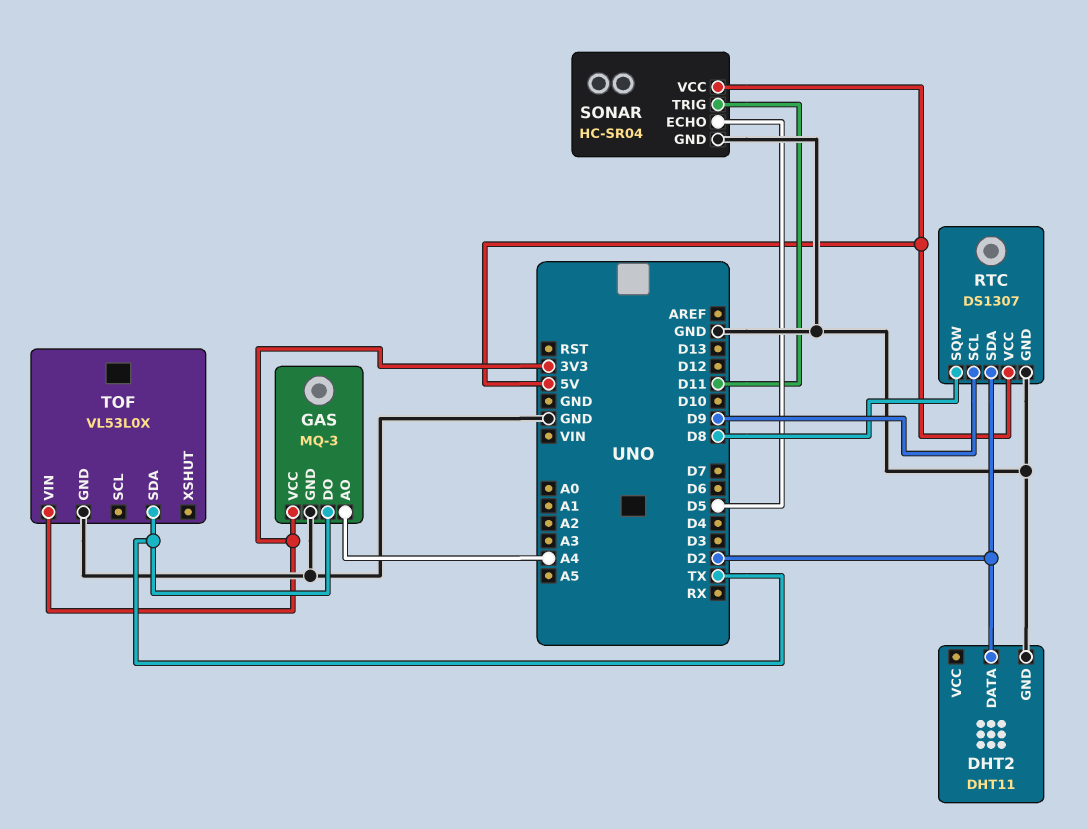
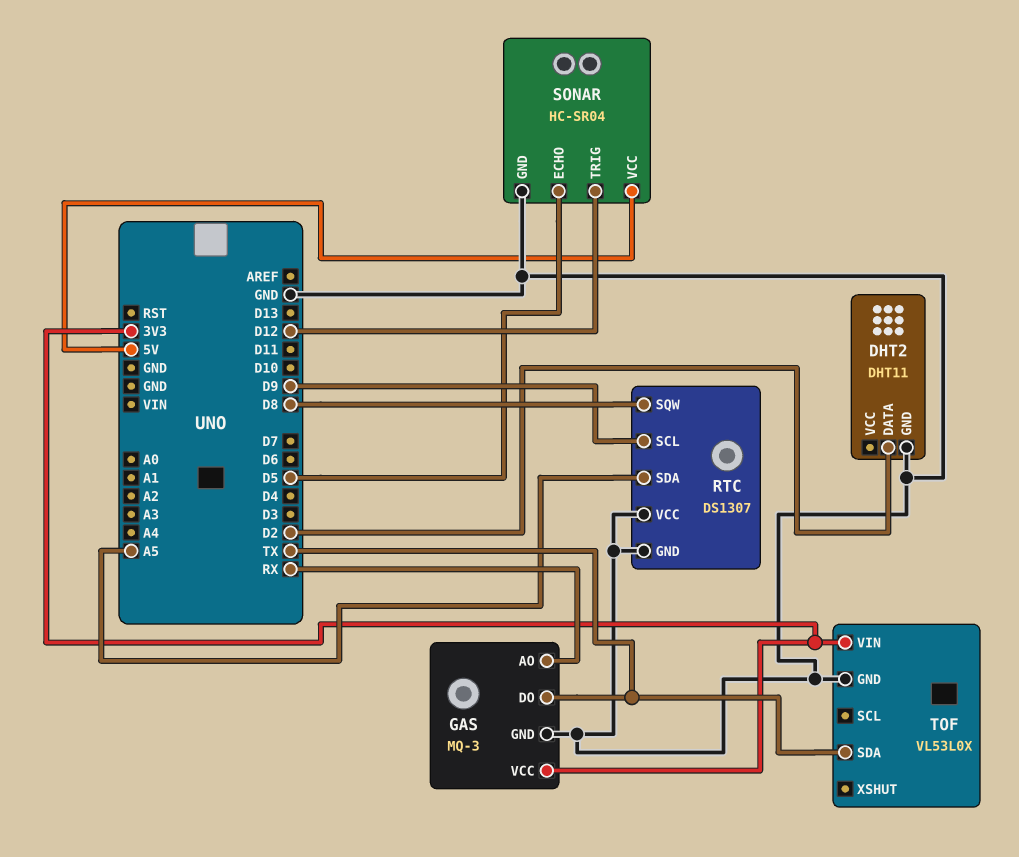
GAS pin AO: A4 -> RX
RTC pin SDA: D2 -> A5
RTC pin VCC: 5V -> GND
SONAR pin TRIG: D11 -> D12

